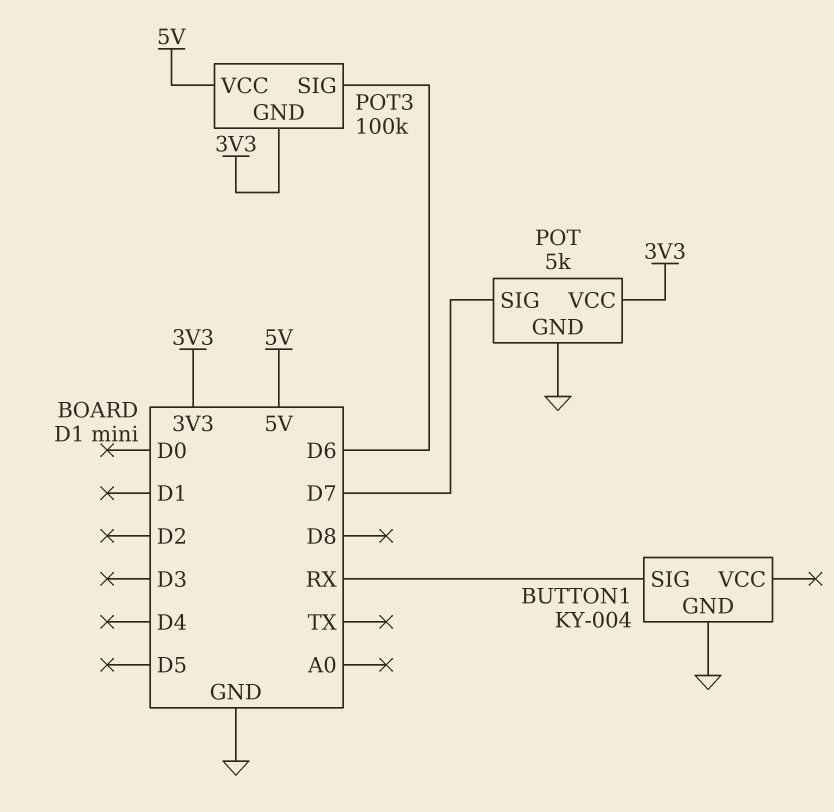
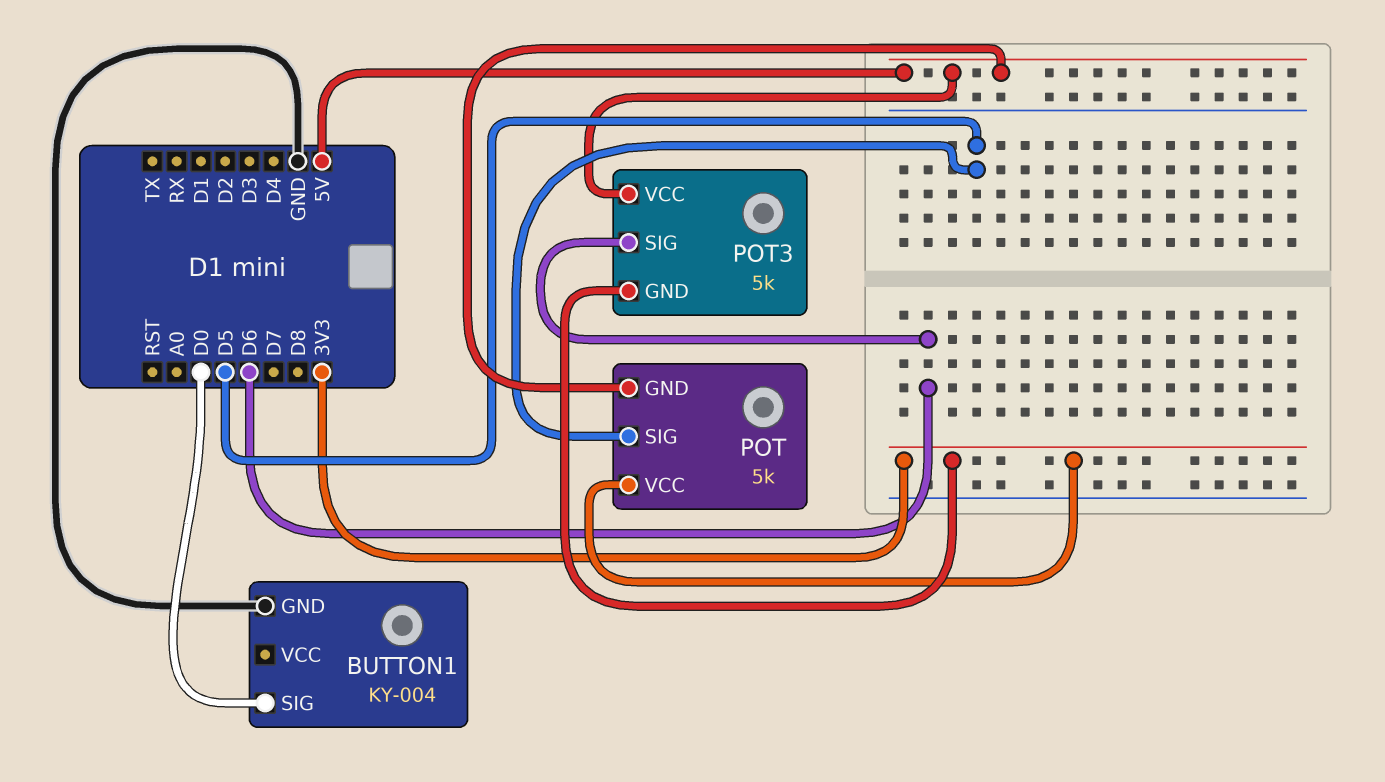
BUTTON1 pin SIG: RX -> D0
POT pin GND: GND -> 5V
POT pin SIG: D7 -> D5
POT3: 100k -> 5k

